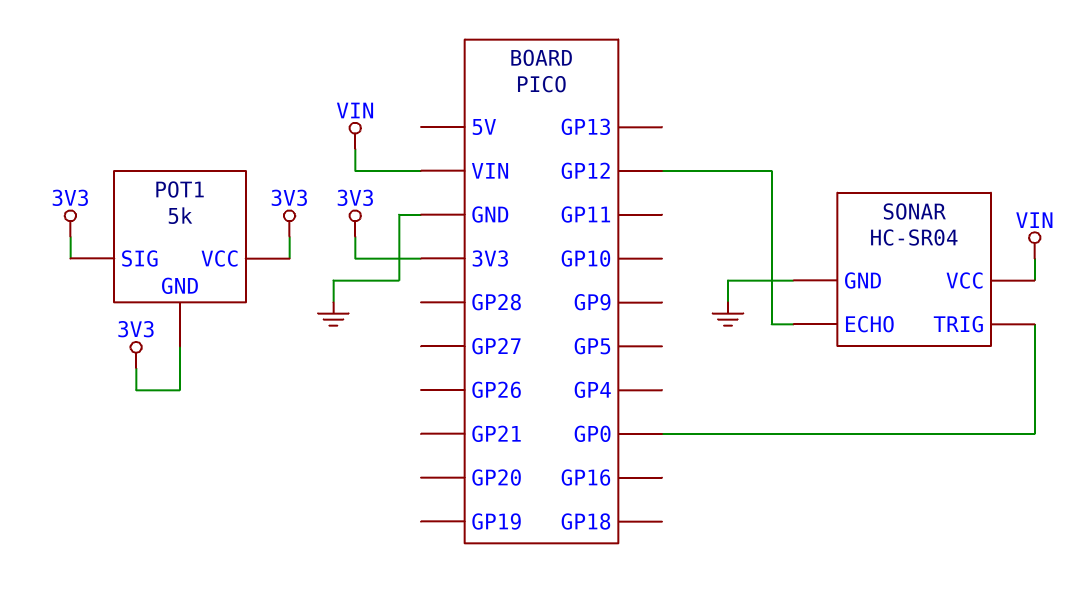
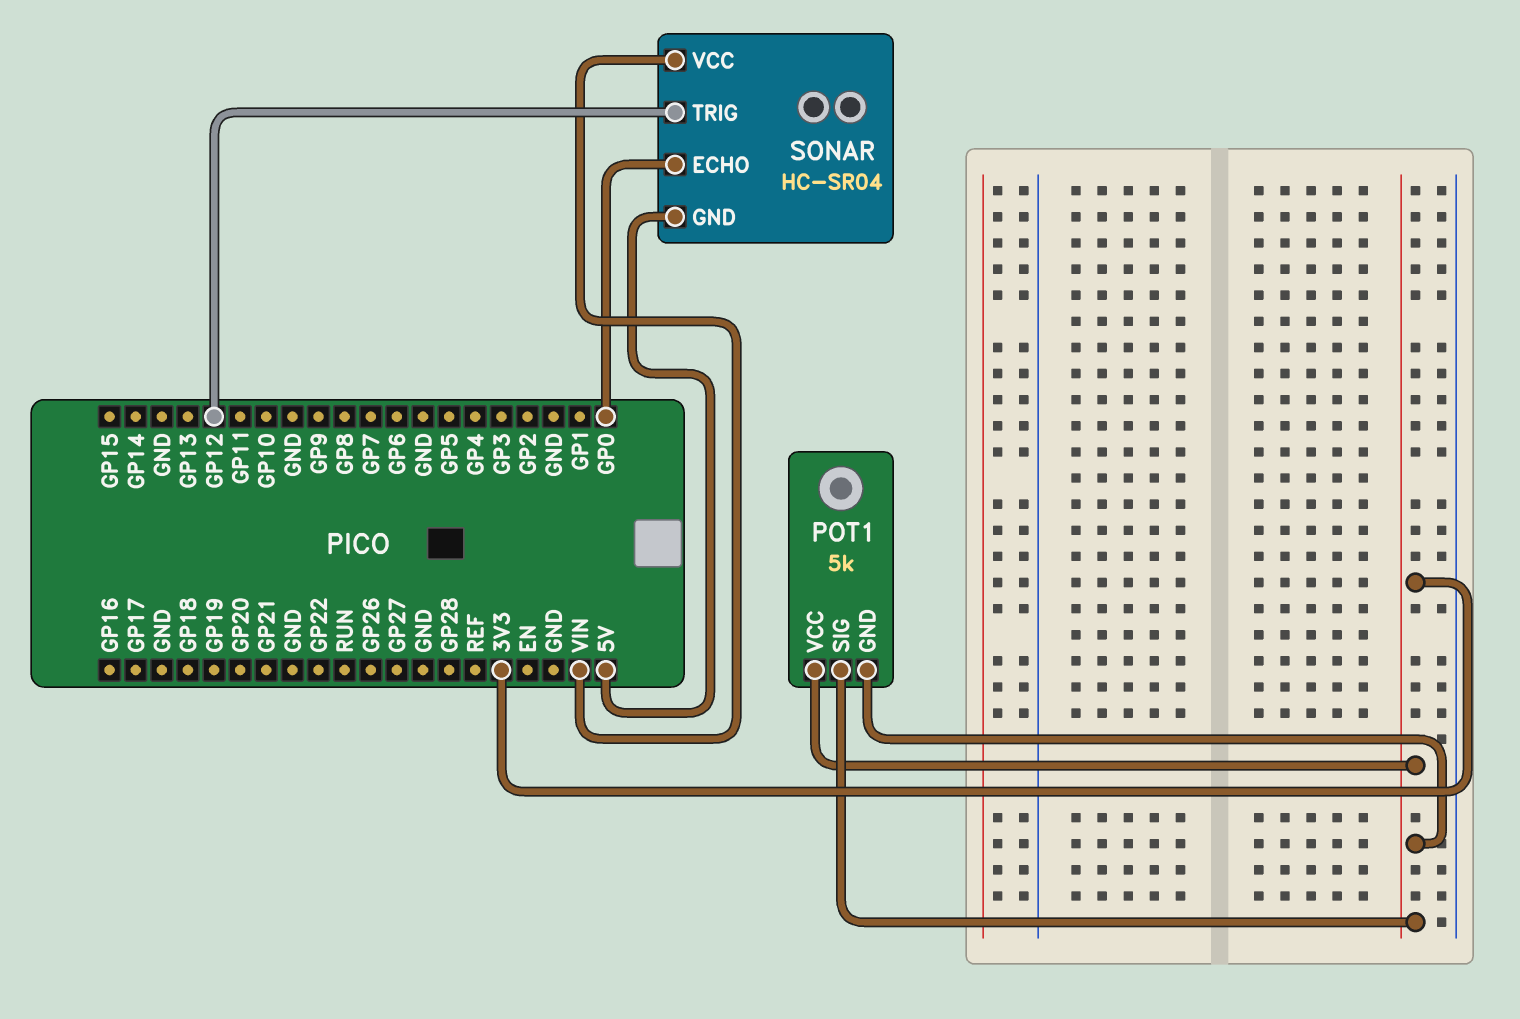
SONAR pin ECHO: GP12 -> GP0
SONAR pin GND: GND -> 5V
SONAR pin TRIG: GP0 -> GP12

